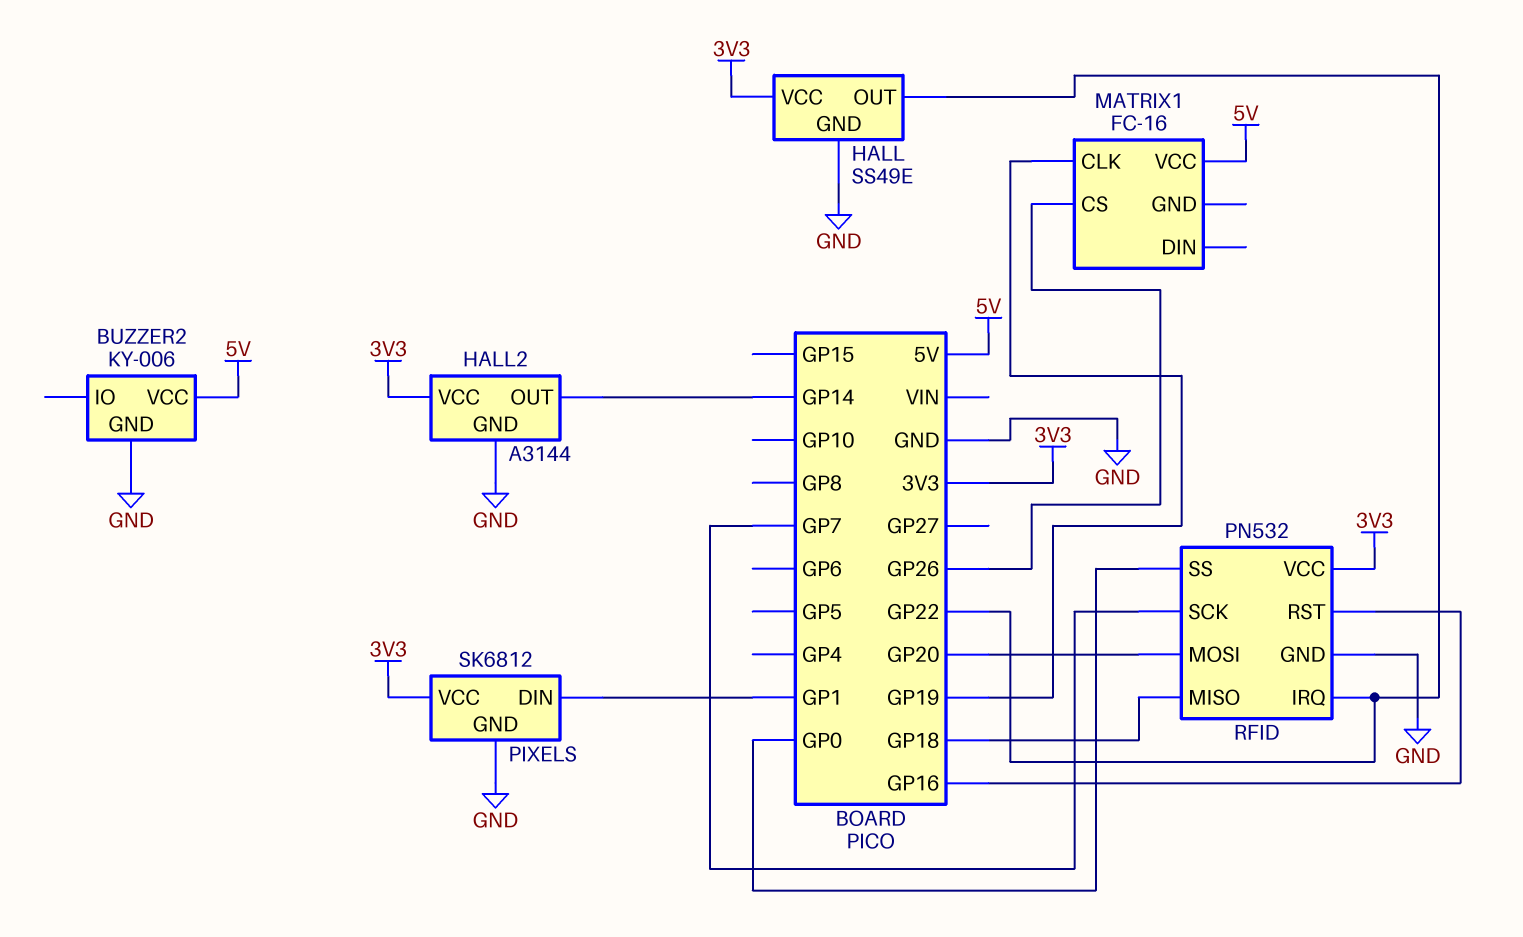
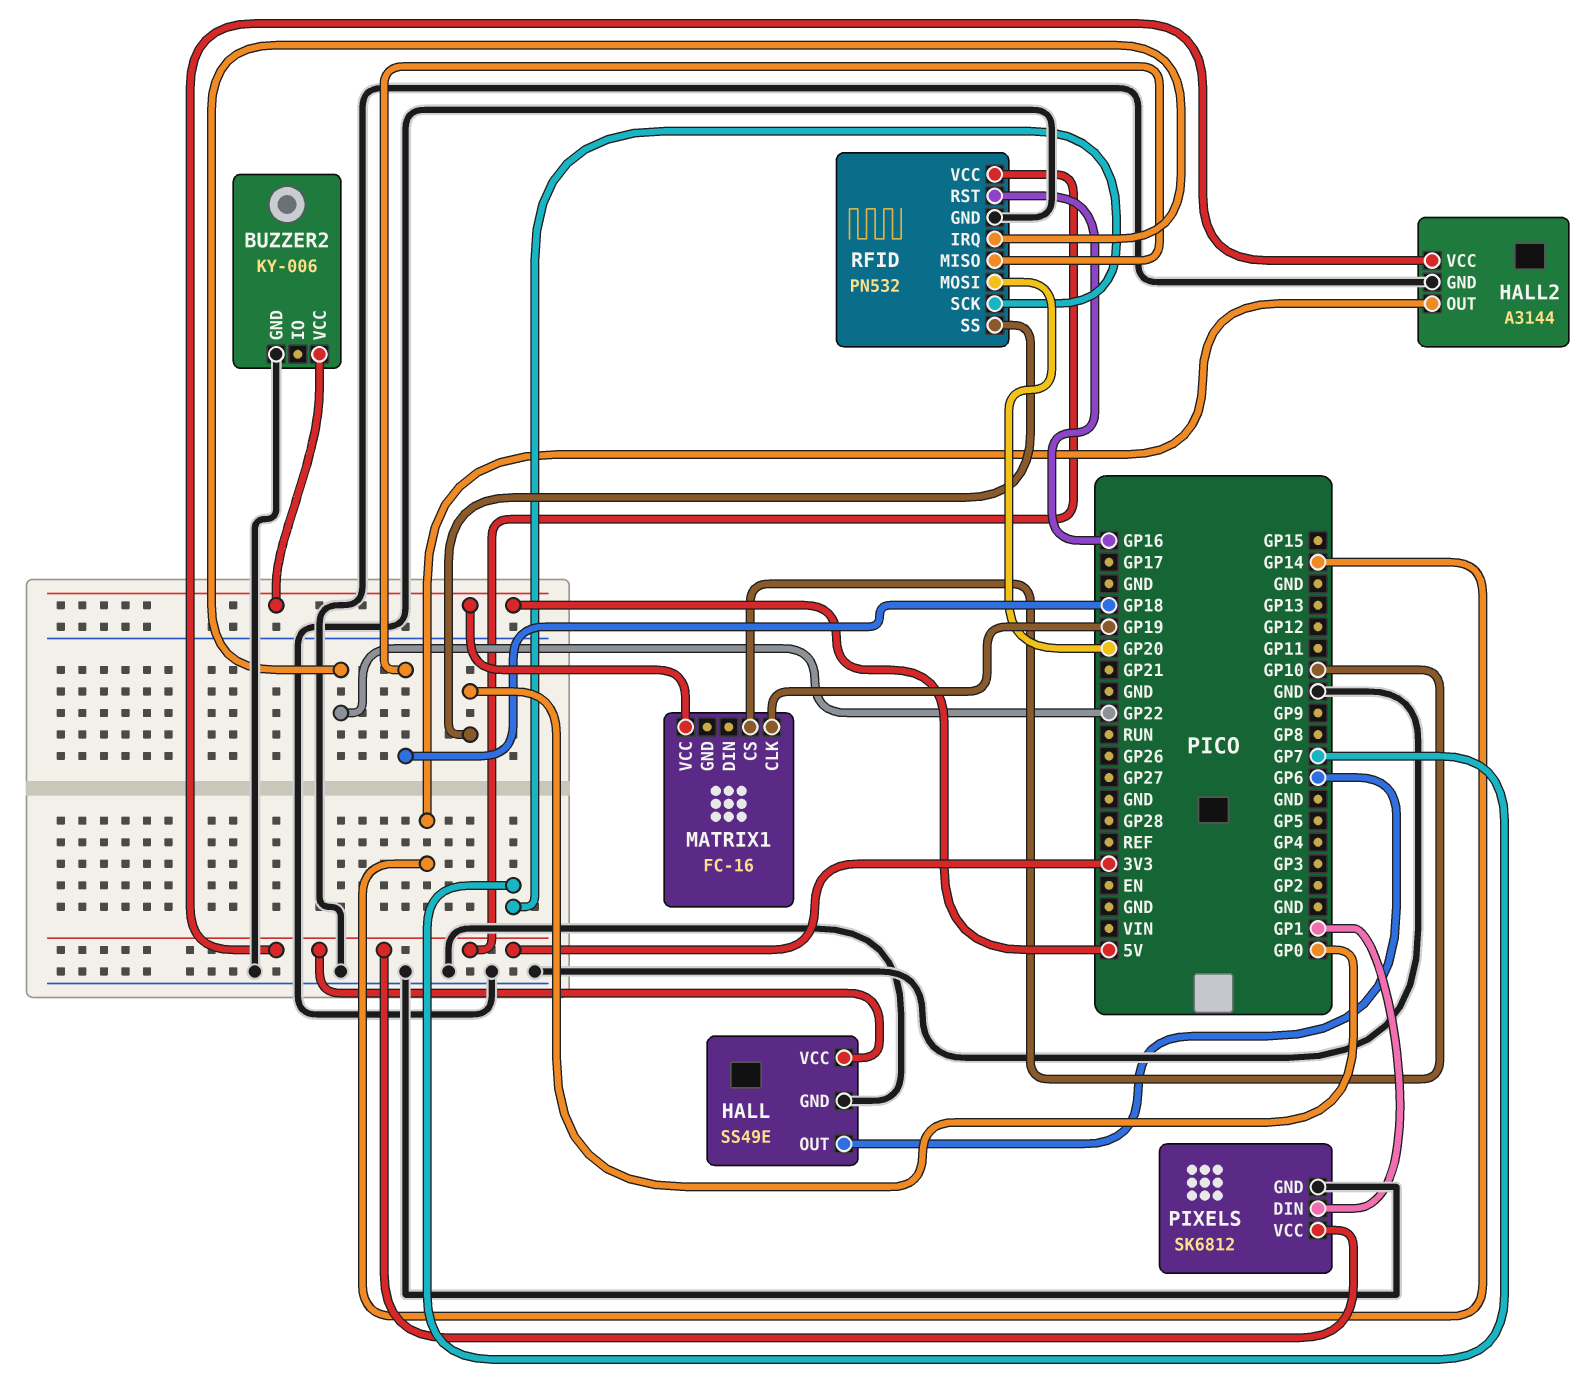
HALL pin OUT: GP22 -> GP6
MATRIX1 pin CS: GP26 -> GP10

